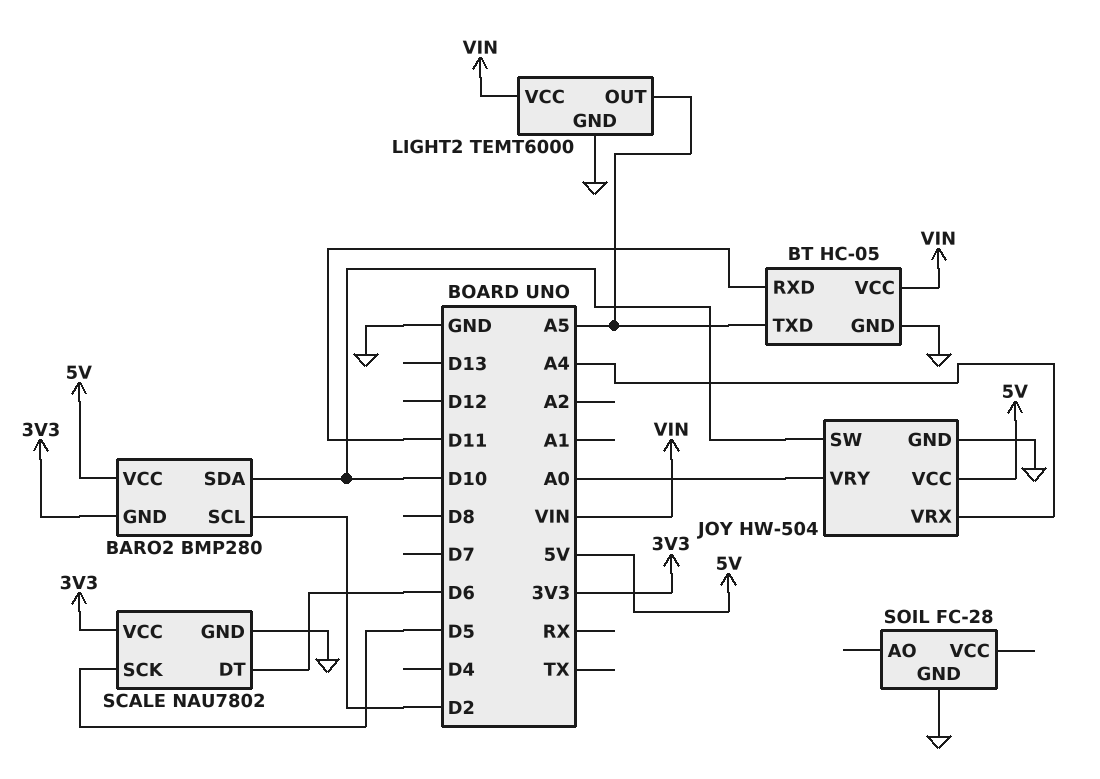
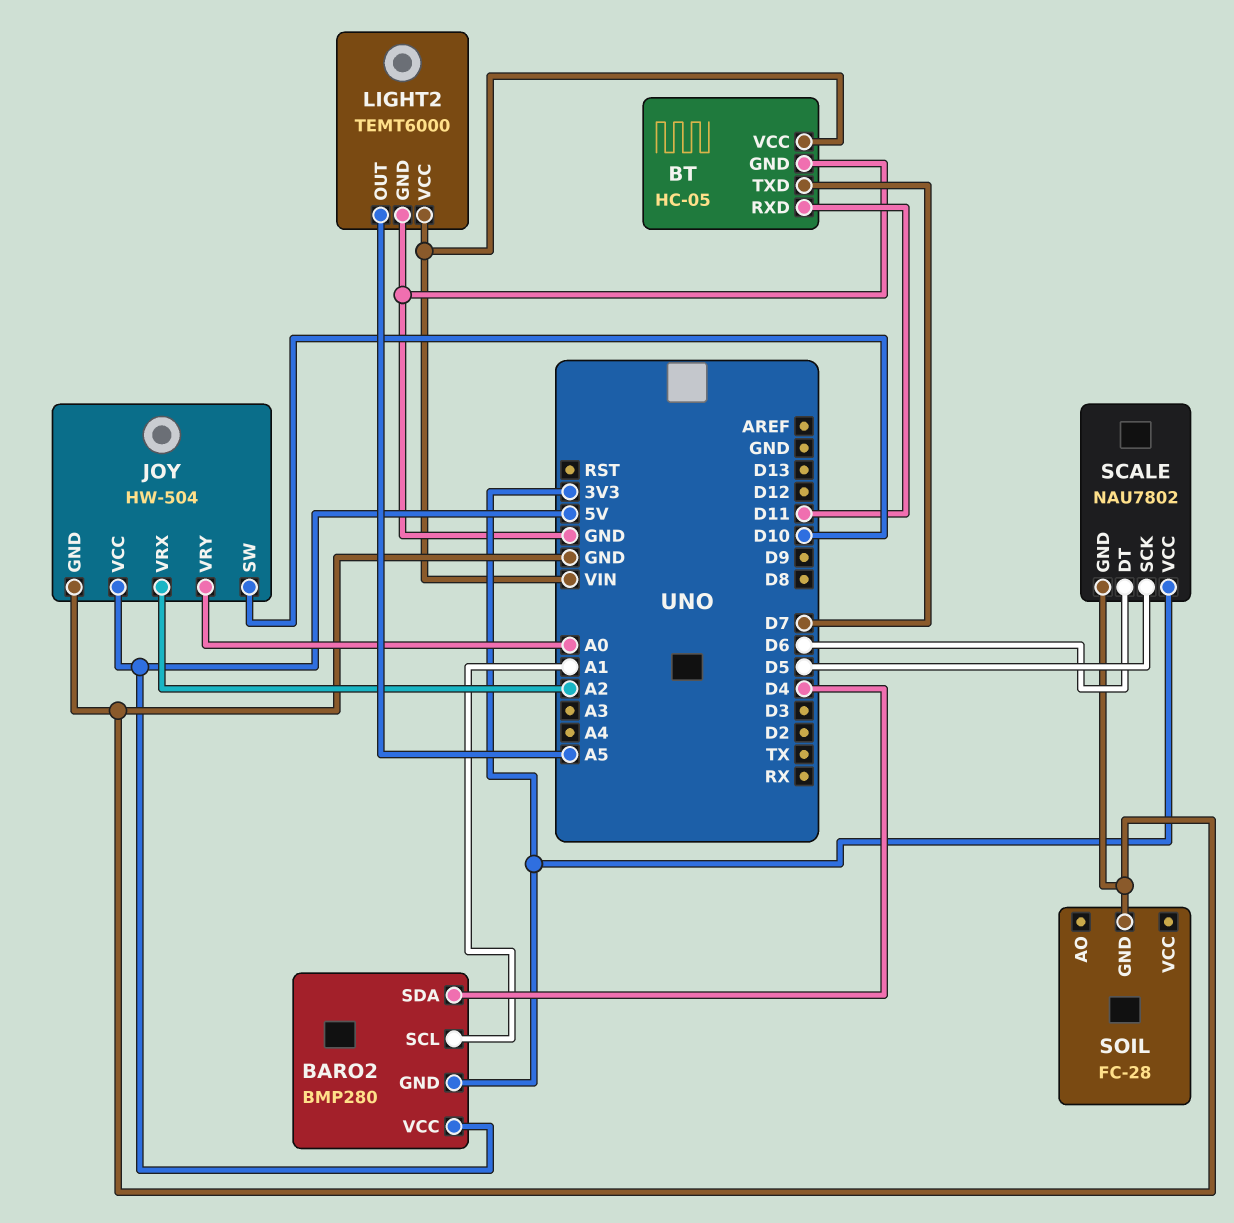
BARO2 pin SCL: D2 -> A1
BARO2 pin SDA: D10 -> D4
BT pin TXD: A5 -> D7
JOY pin VRX: A4 -> A2

